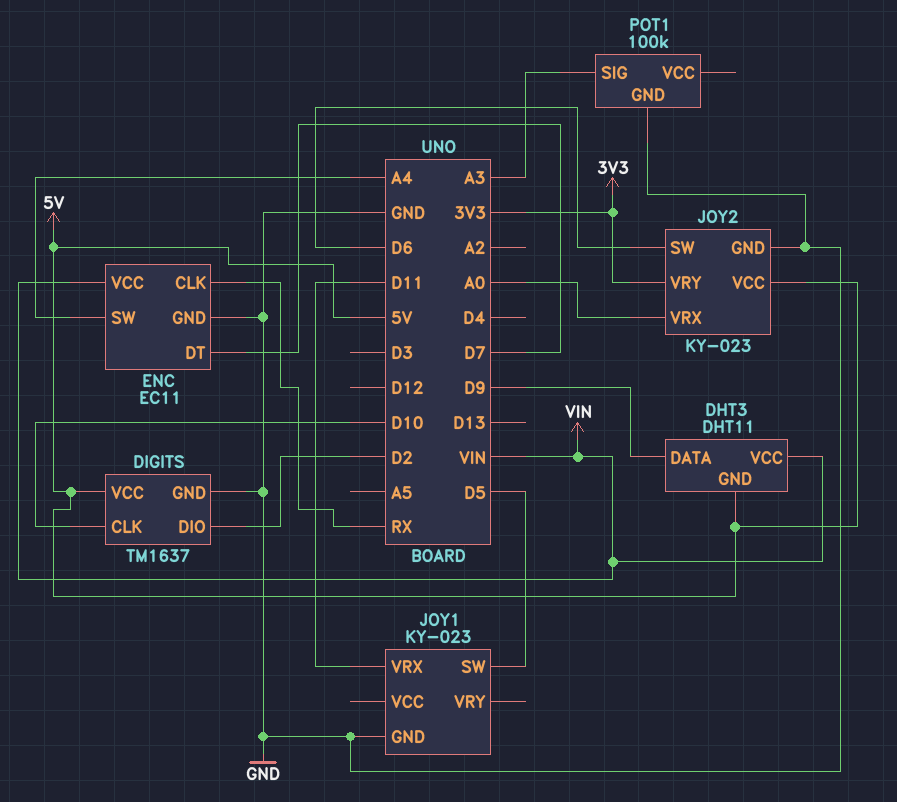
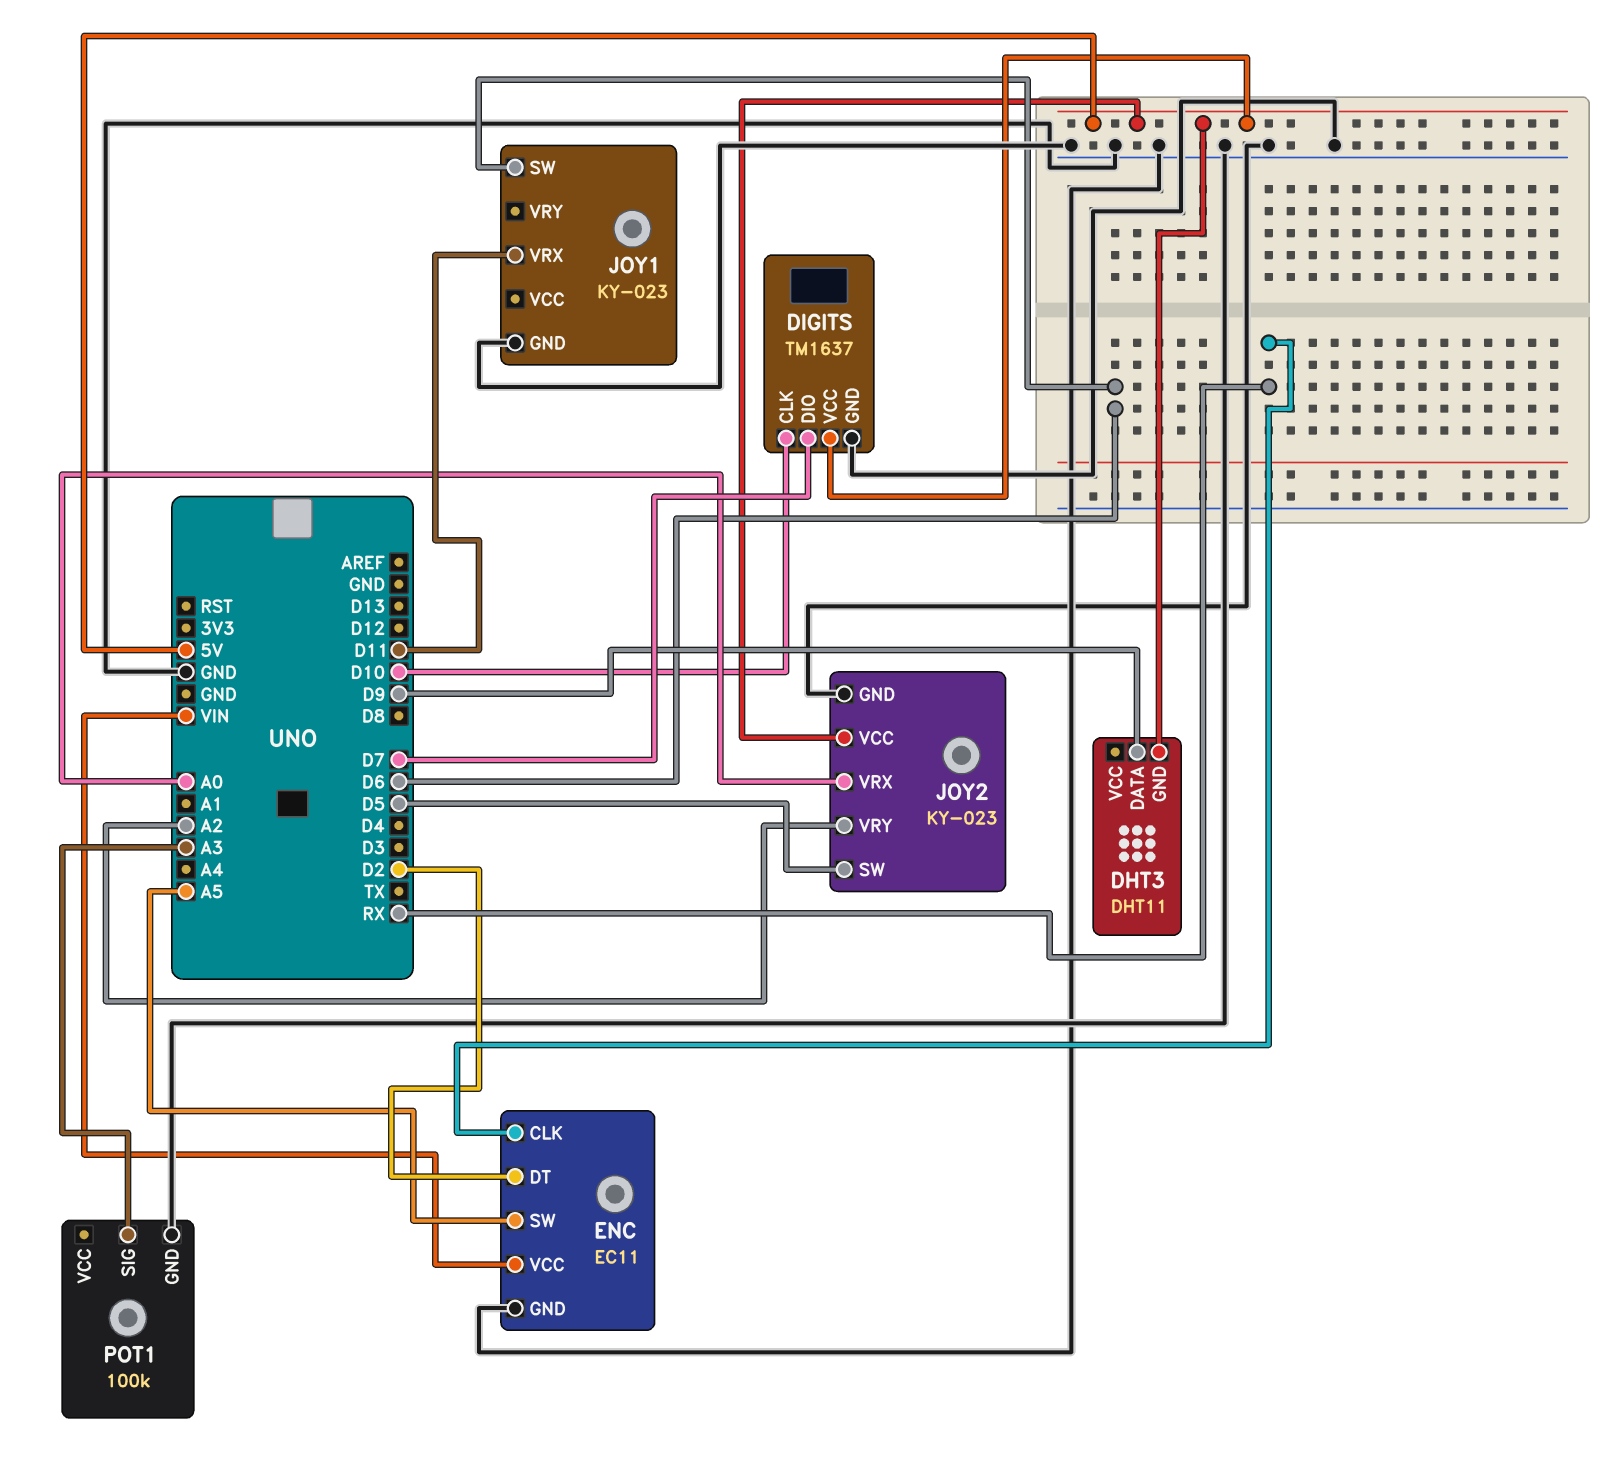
DHT3 pin VCC: VIN -> none
DIGITS pin DIO: D2 -> D7
ENC pin DT: D7 -> D2
ENC pin SW: A4 -> A5
JOY1 pin SW: D5 -> D6
JOY2 pin SW: D6 -> D5
JOY2 pin VRY: 3V3 -> A2

